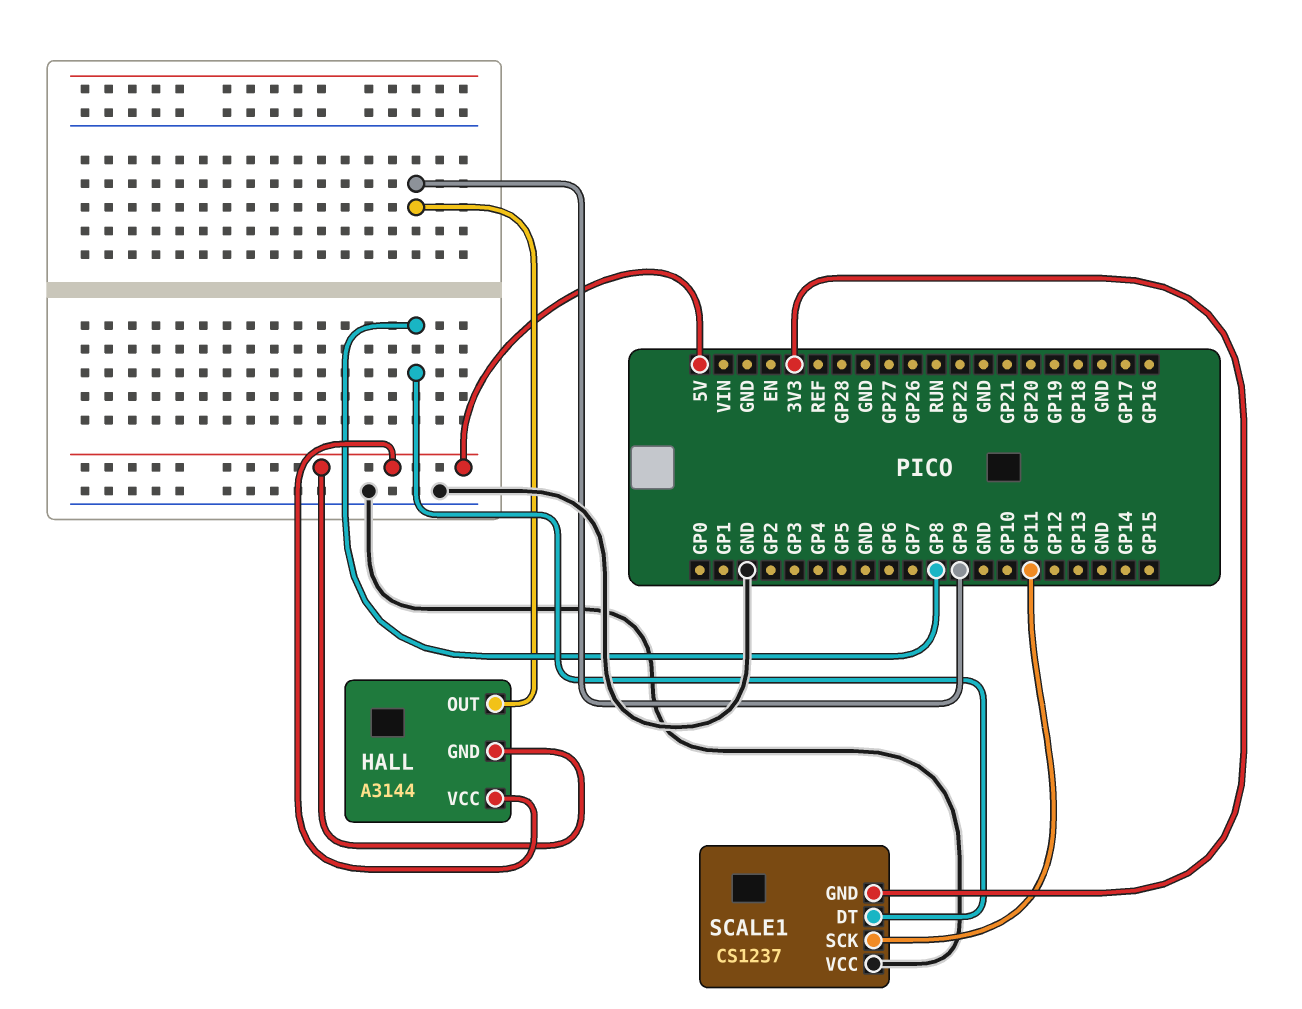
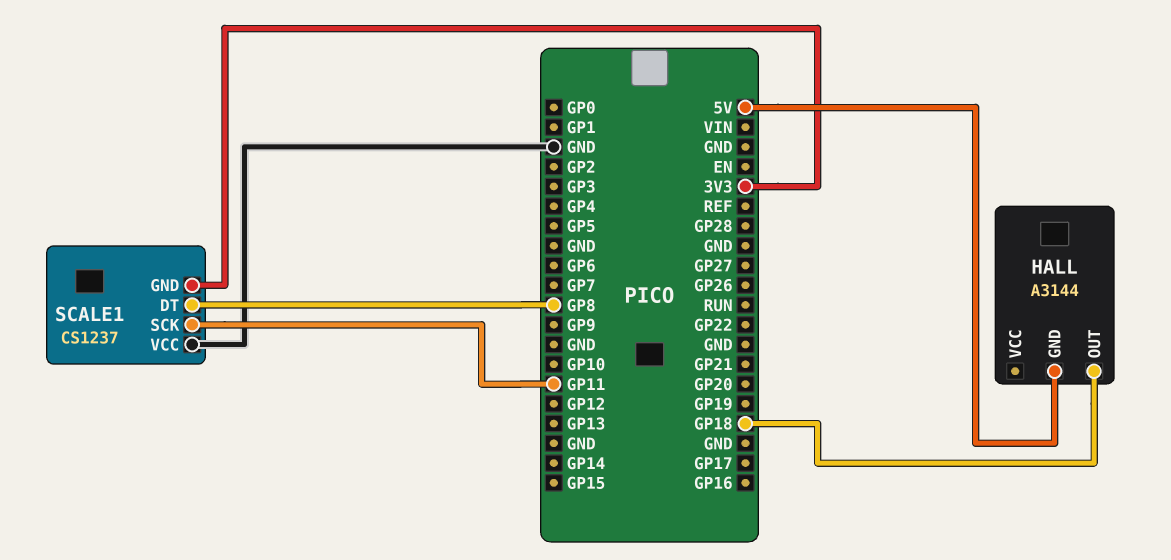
HALL pin OUT: GP9 -> GP18
HALL pin VCC: 5V -> none

